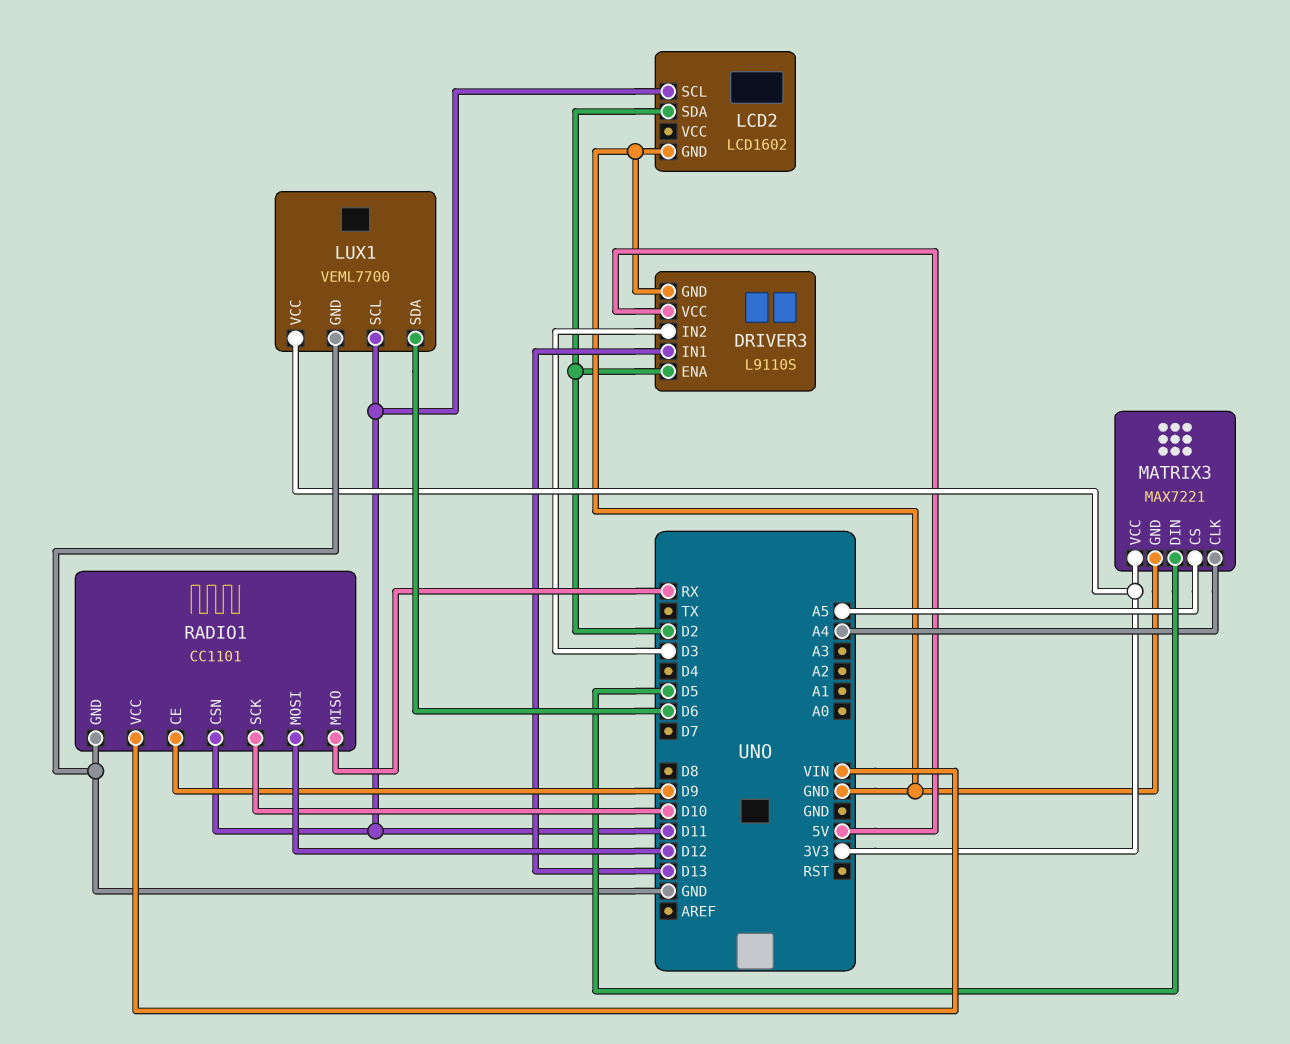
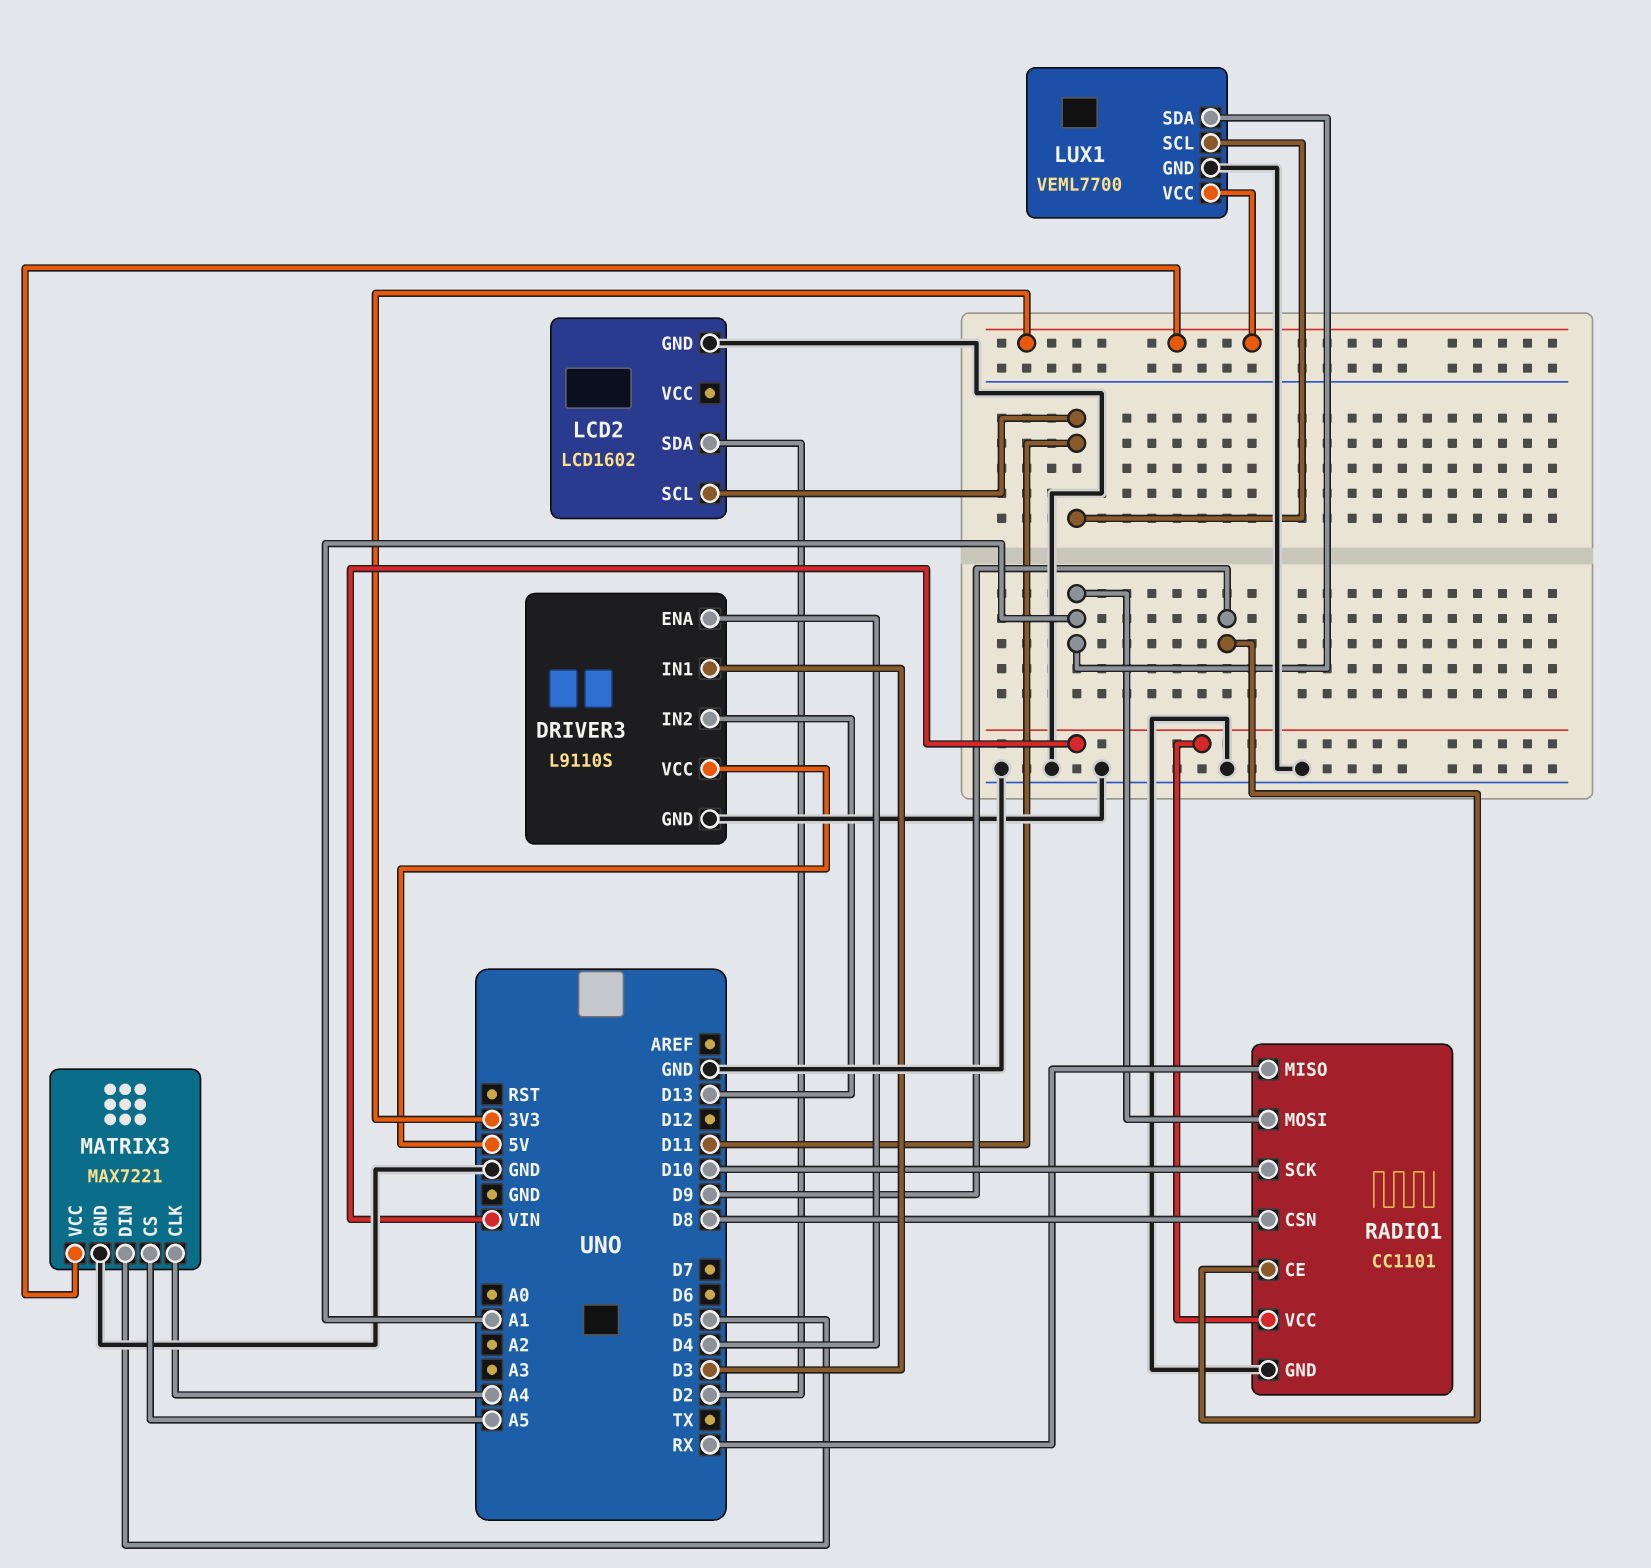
DRIVER3 pin ENA: D2 -> D4
DRIVER3 pin IN1: D13 -> D3
DRIVER3 pin IN2: D3 -> D13
LUX1 pin SDA: D6 -> A1
RADIO1 pin CSN: D11 -> D8
RADIO1 pin MOSI: D12 -> A1

